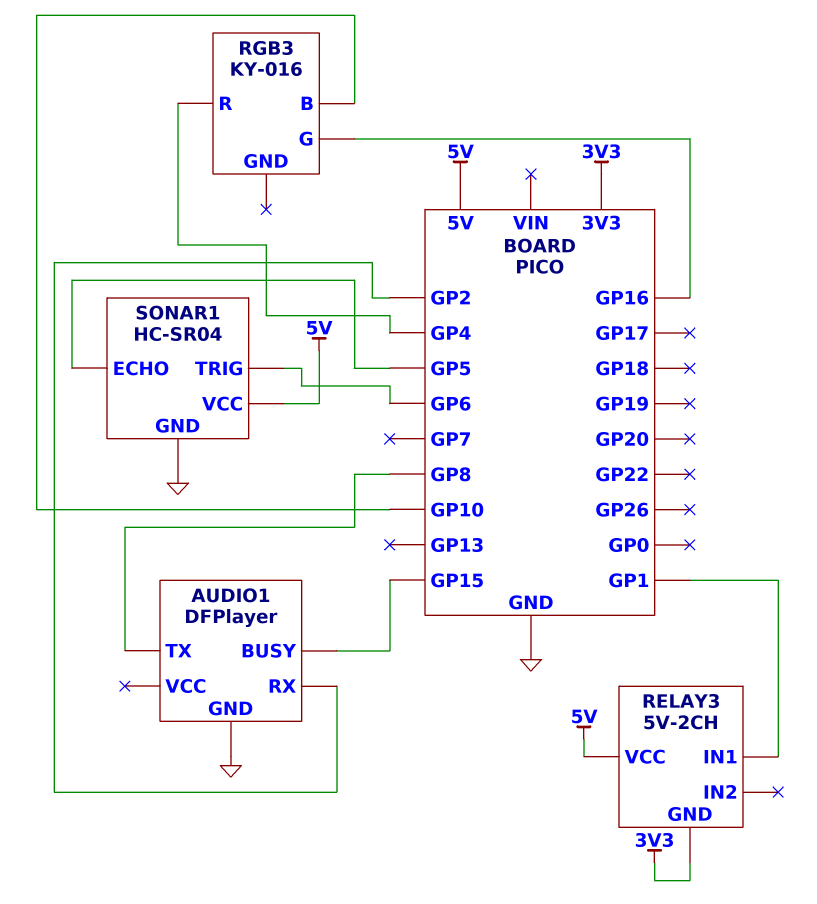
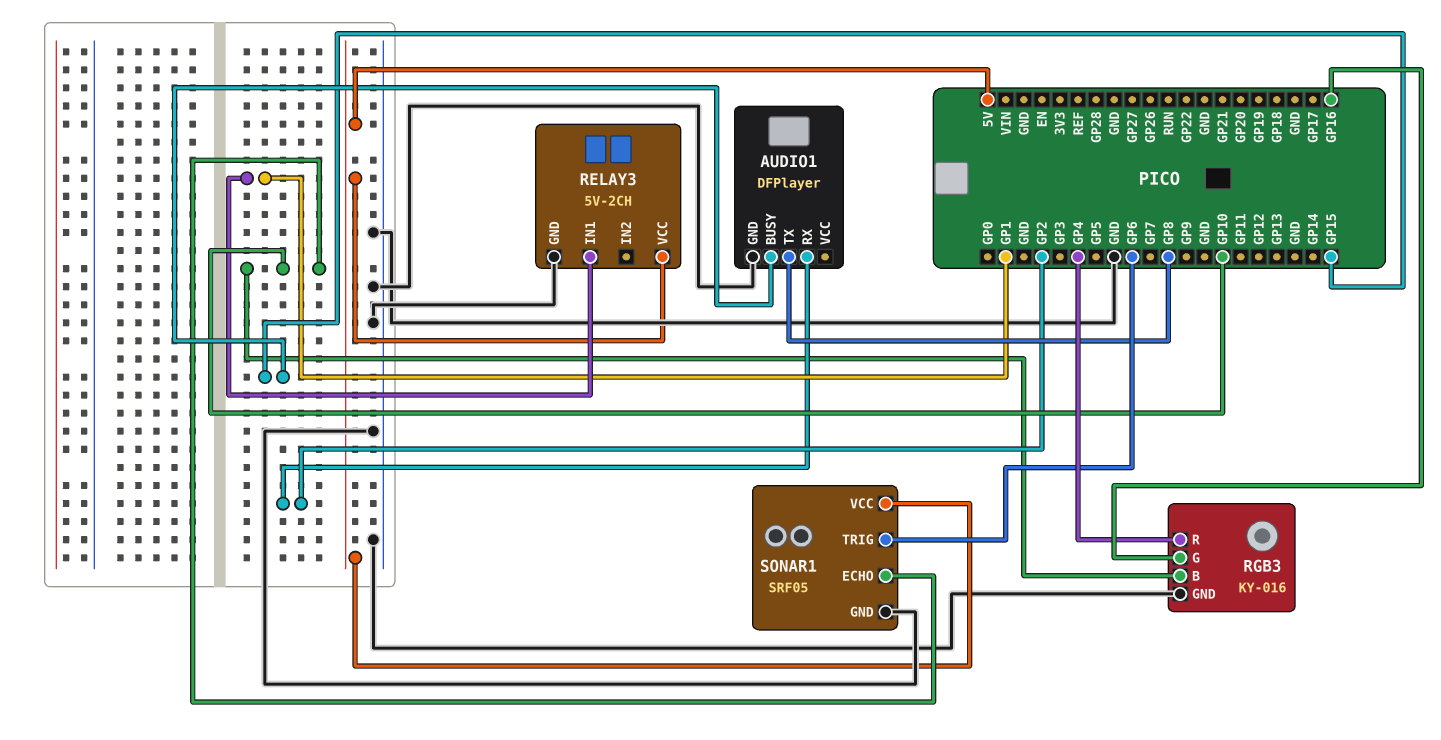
RELAY3 pin GND: 3V3 -> GND
RGB3 pin GND: none -> GND
SONAR1: HC-SR04 -> SRF05
SONAR1 pin ECHO: GP5 -> GP10

